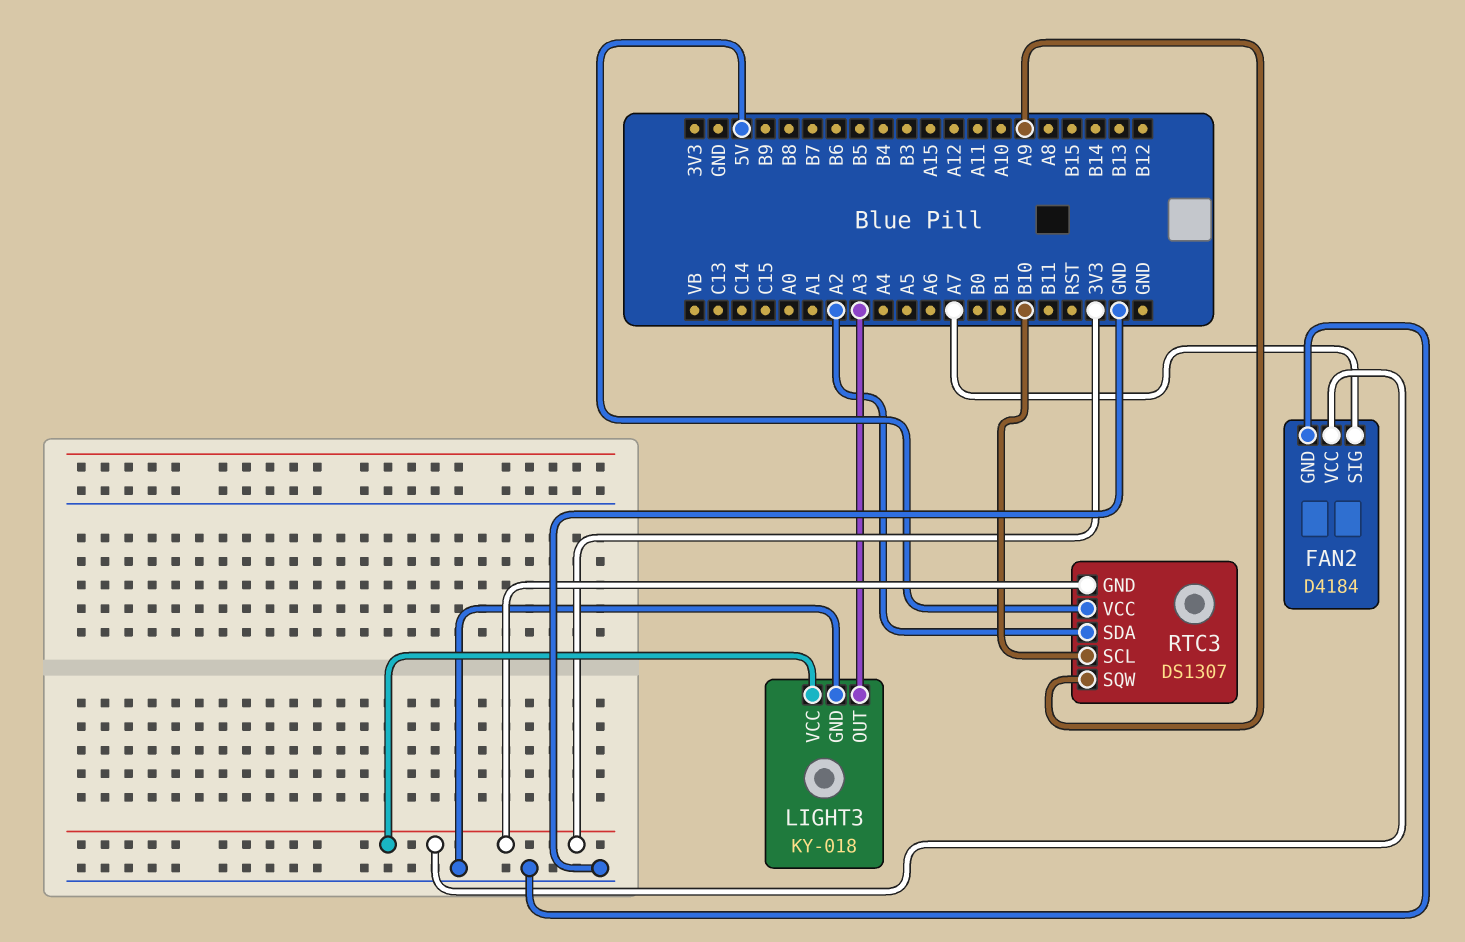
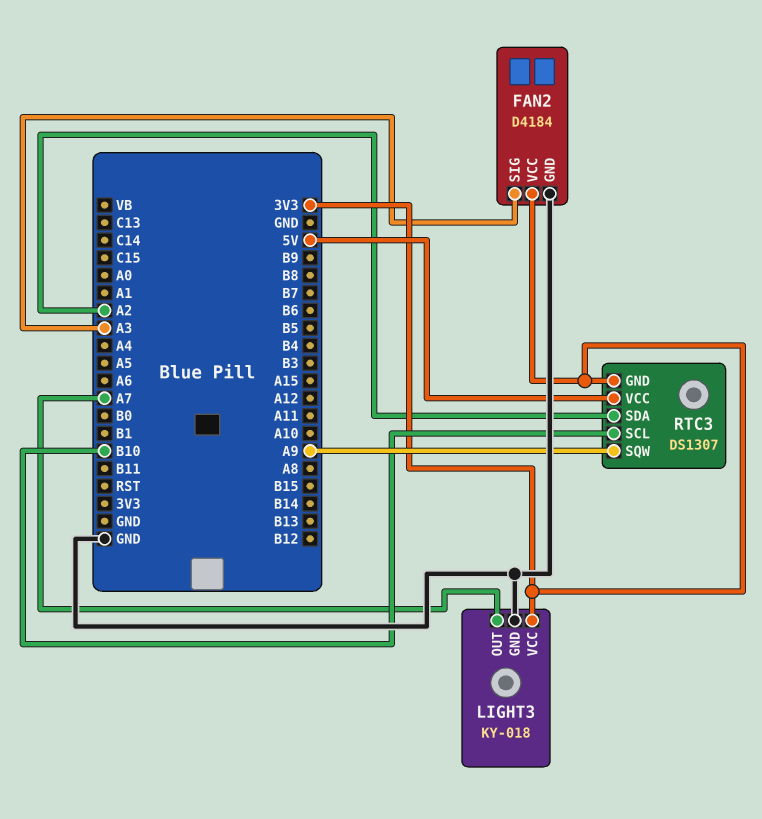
FAN2 pin SIG: A7 -> A3
LIGHT3 pin OUT: A3 -> A7

